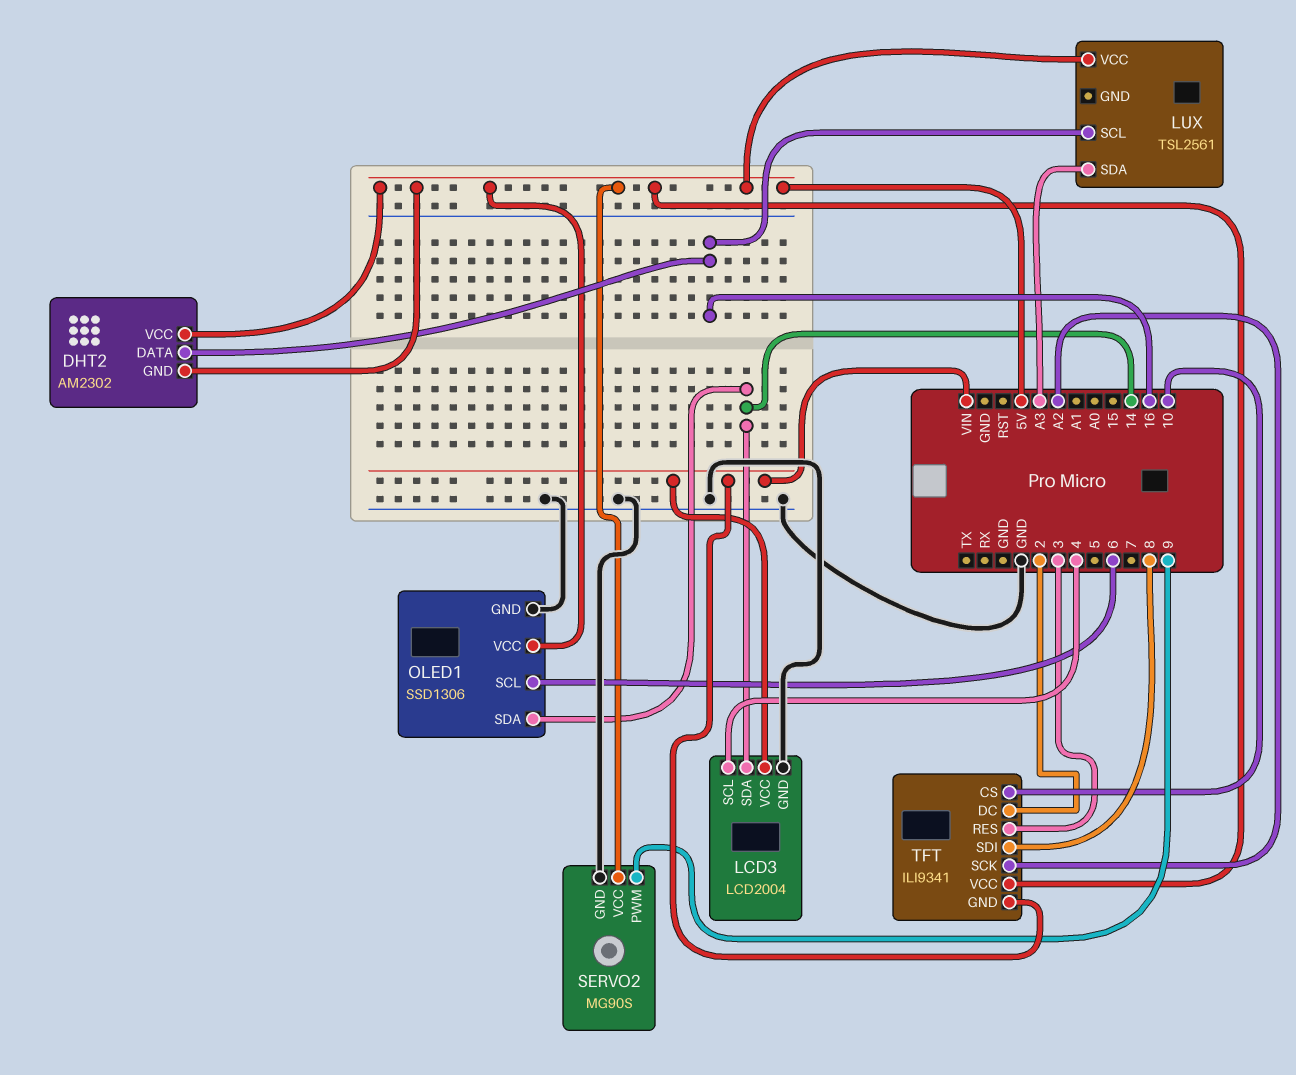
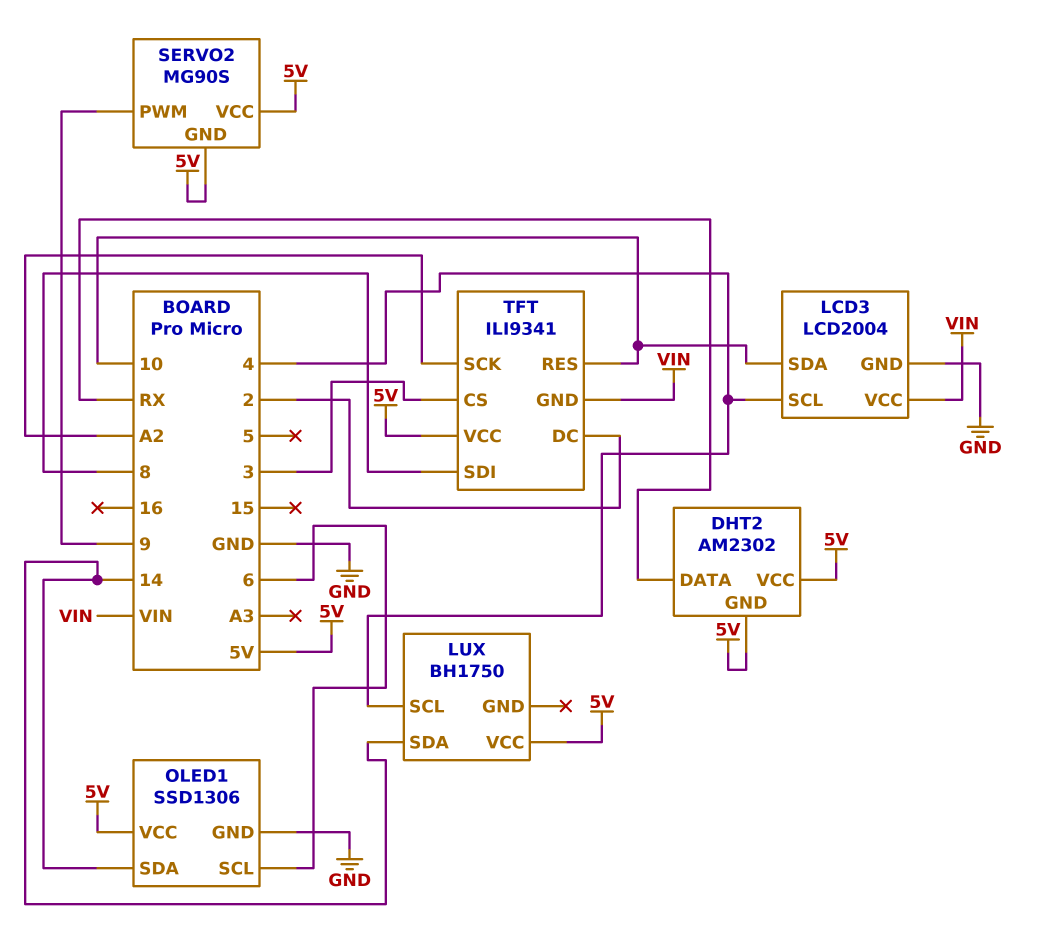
DHT2 pin DATA: 16 -> RX
LCD3 pin SDA: 14 -> 10
LUX: TSL2561 -> BH1750
LUX pin SCL: 16 -> 4
LUX pin SDA: A3 -> 14
SERVO2 pin GND: GND -> 5V
TFT pin CS: 10 -> 3
TFT pin RES: 3 -> 10

